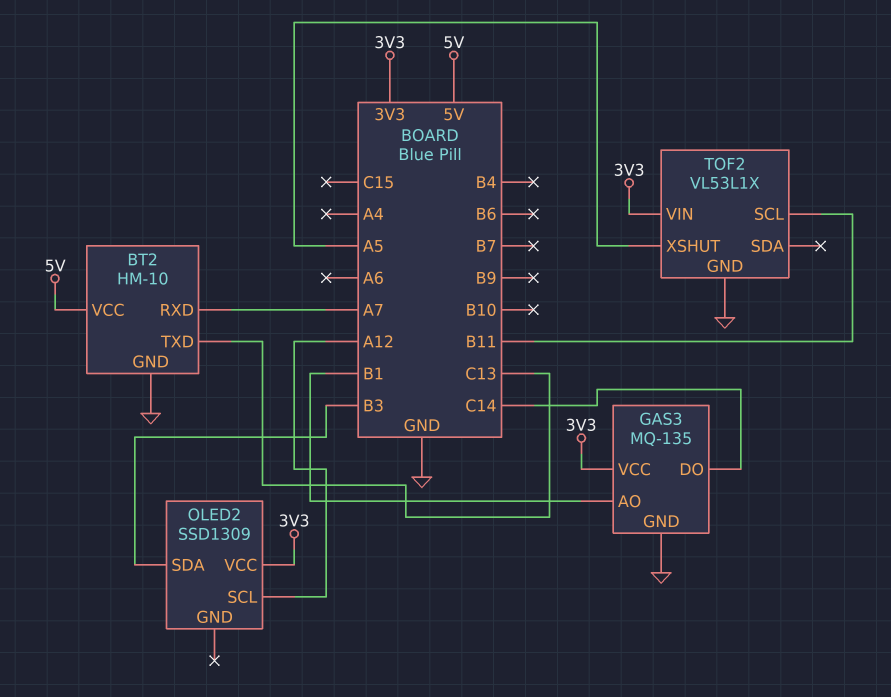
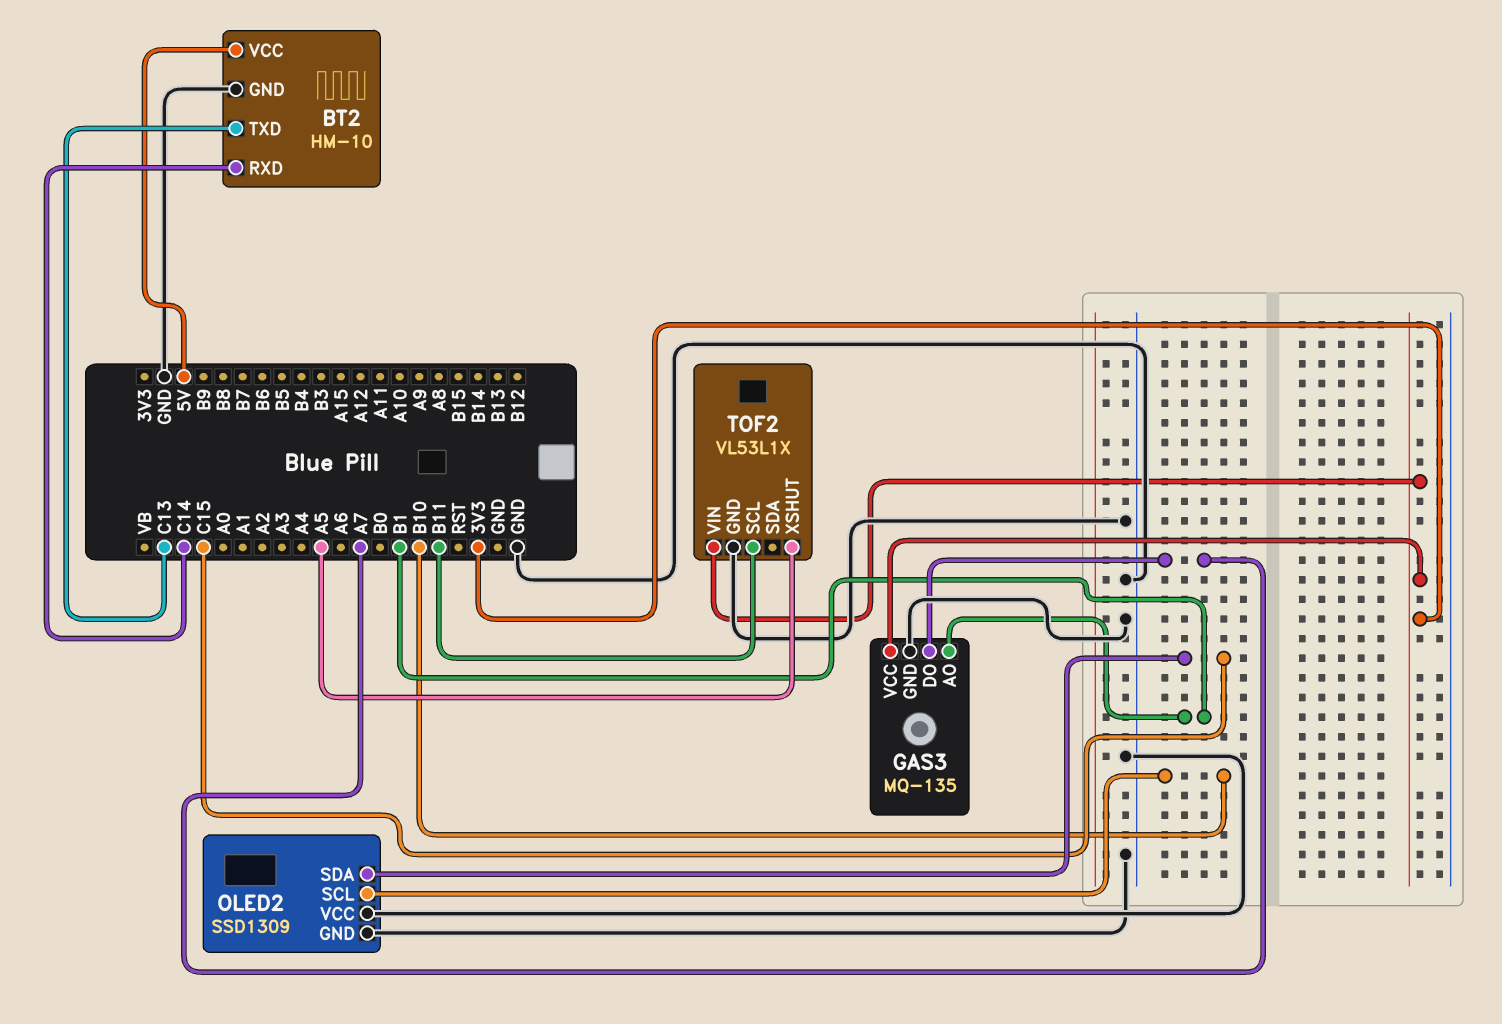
BT2 pin RXD: A7 -> C14
GAS3 pin DO: C14 -> A7
OLED2 pin GND: none -> GND
OLED2 pin SCL: A12 -> B10
OLED2 pin SDA: B3 -> C15
OLED2 pin VCC: 3V3 -> GND

